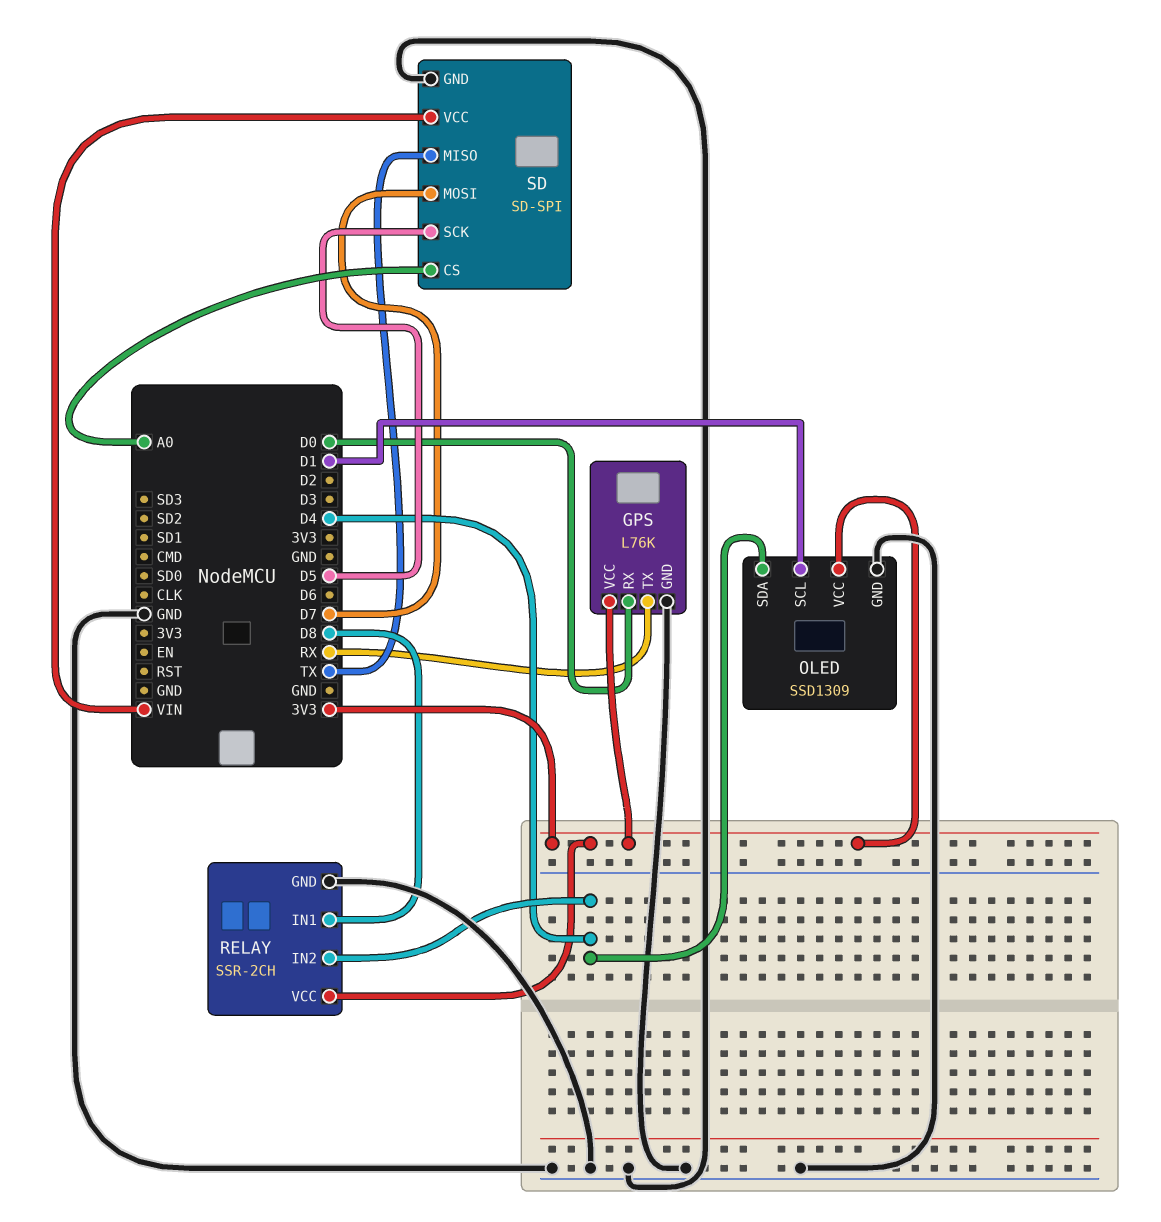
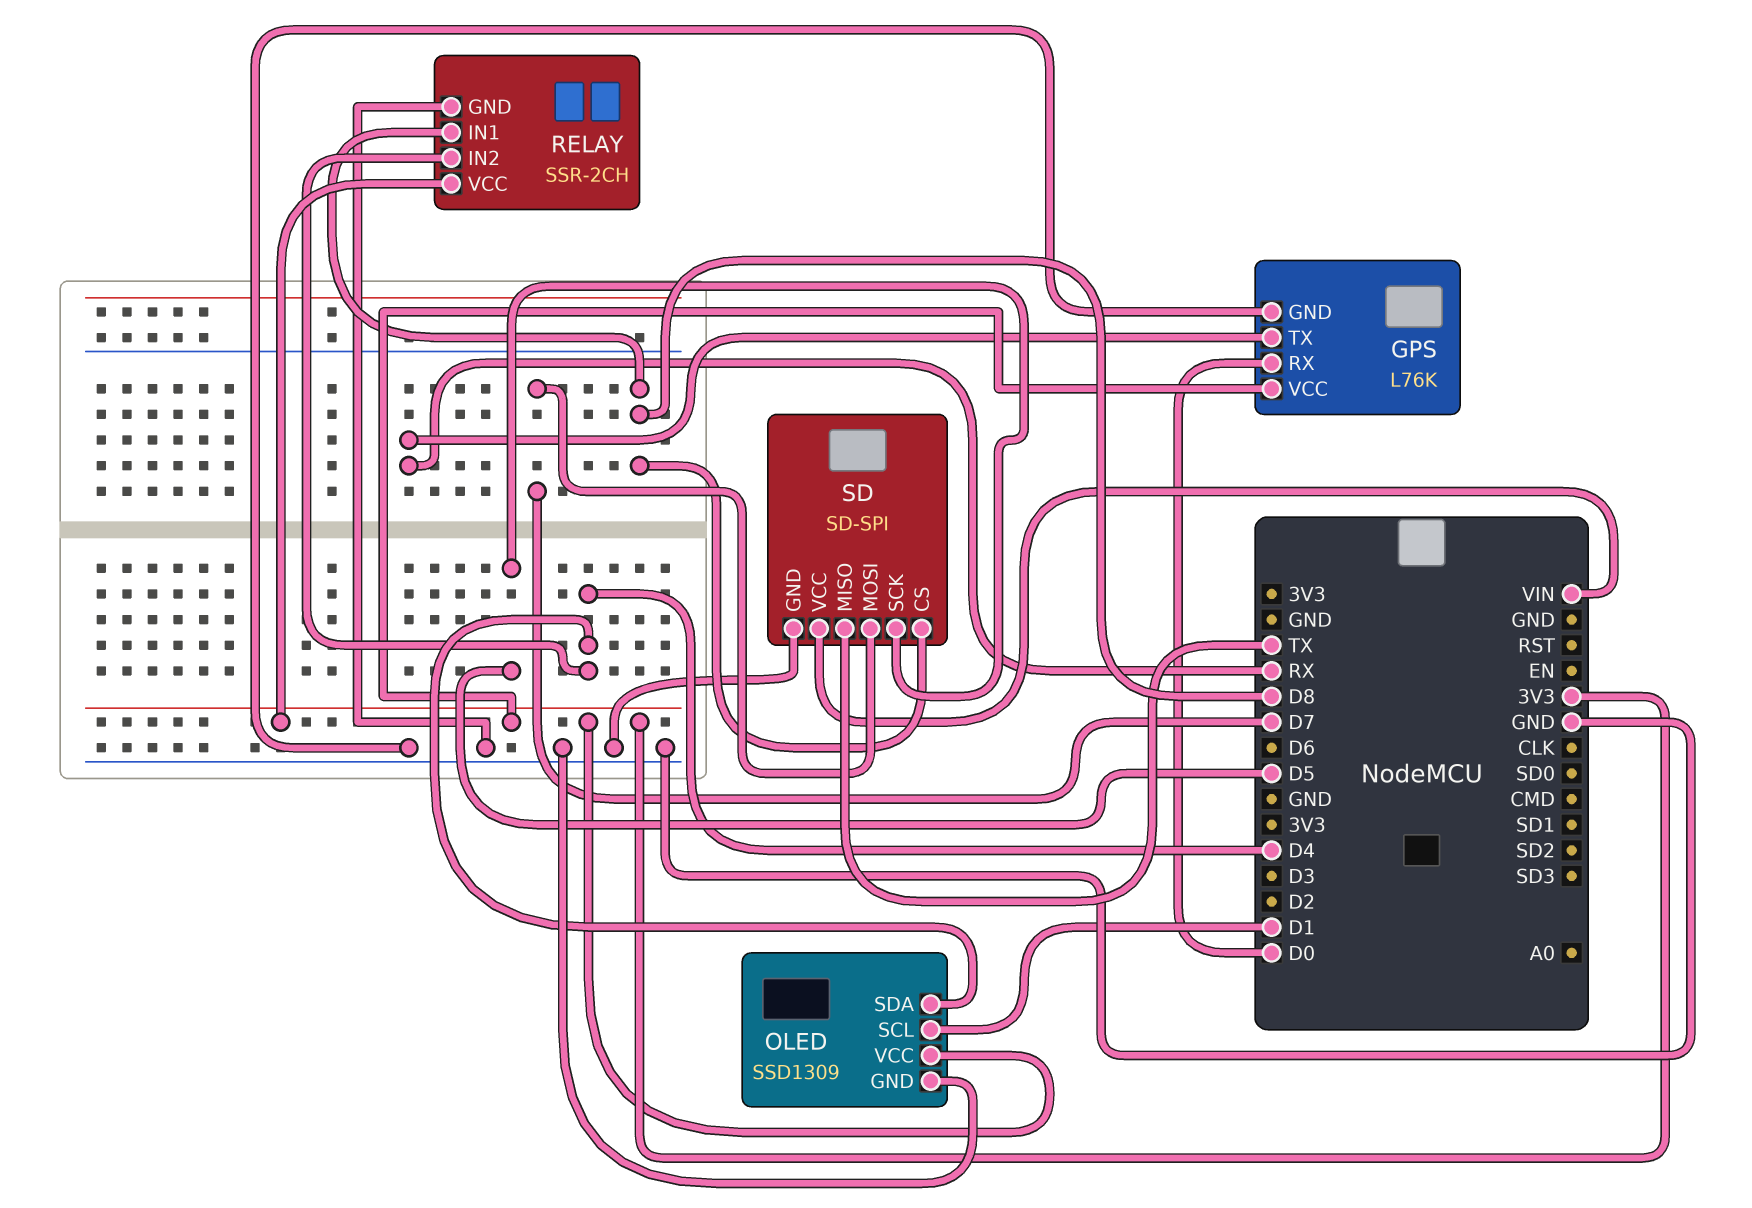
SD pin CS: A0 -> D8

